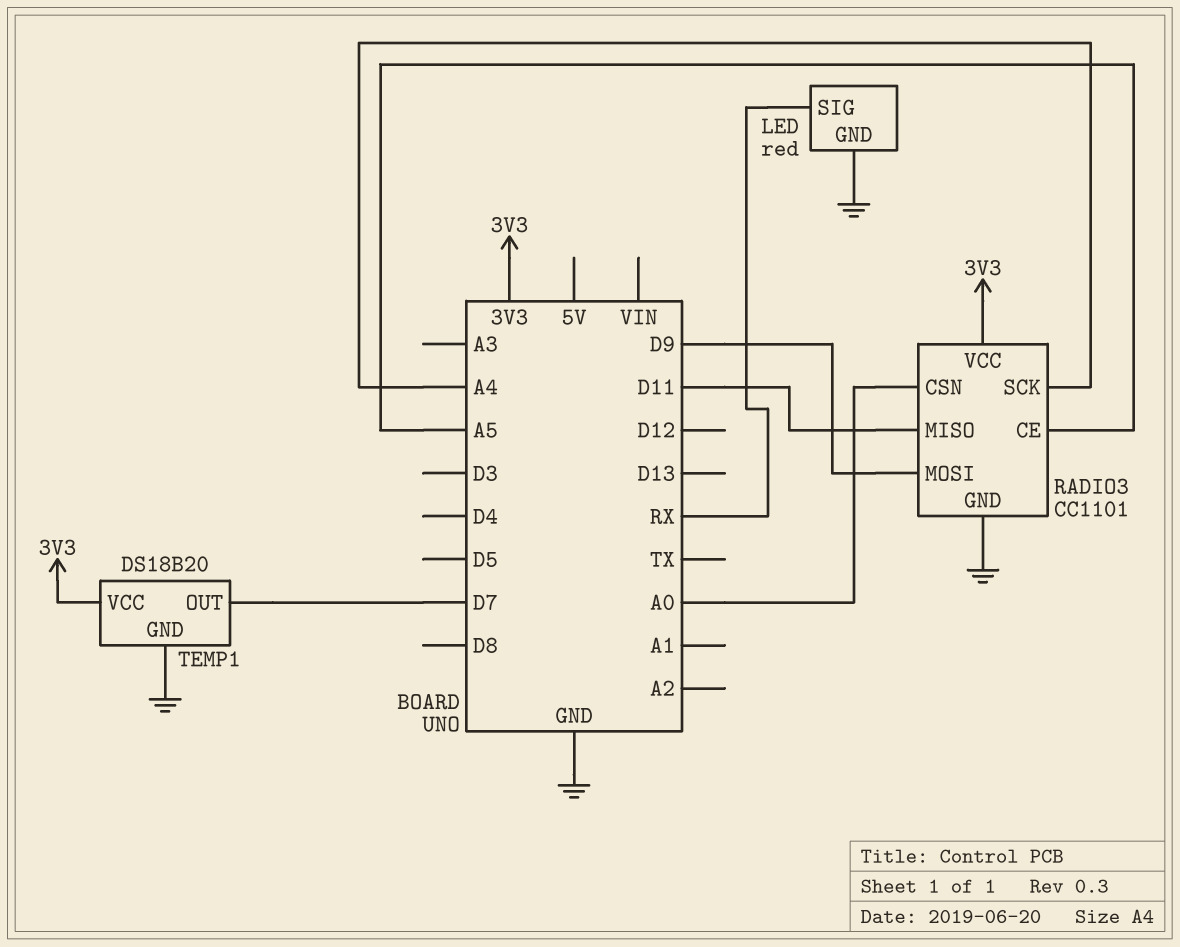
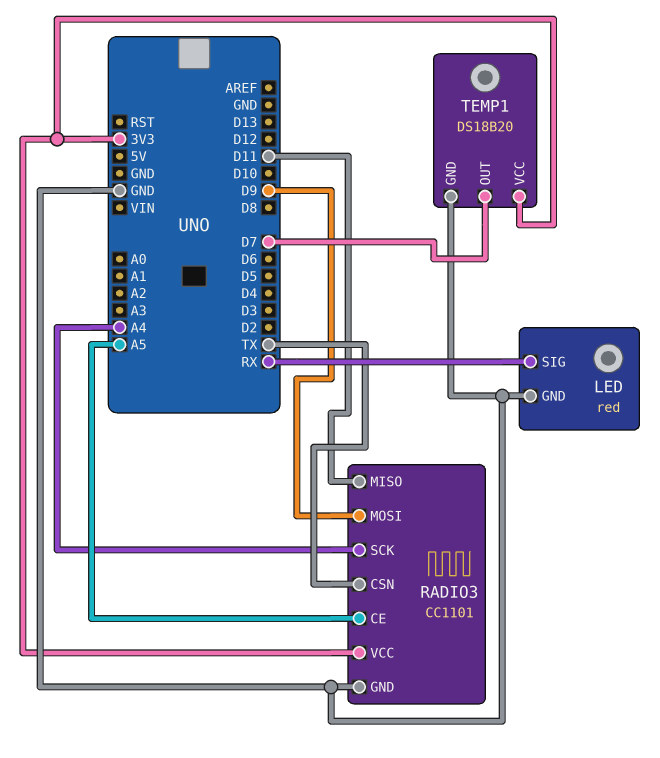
RADIO3 pin CSN: A0 -> TX

